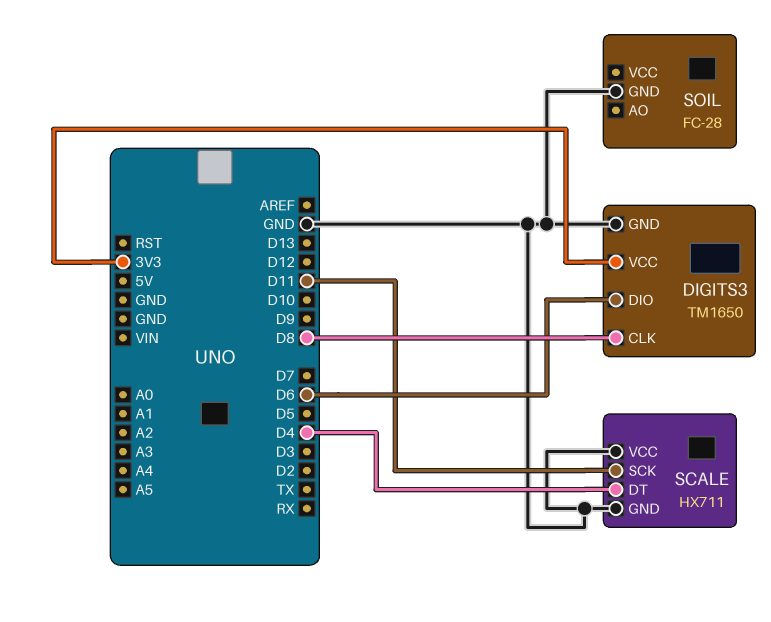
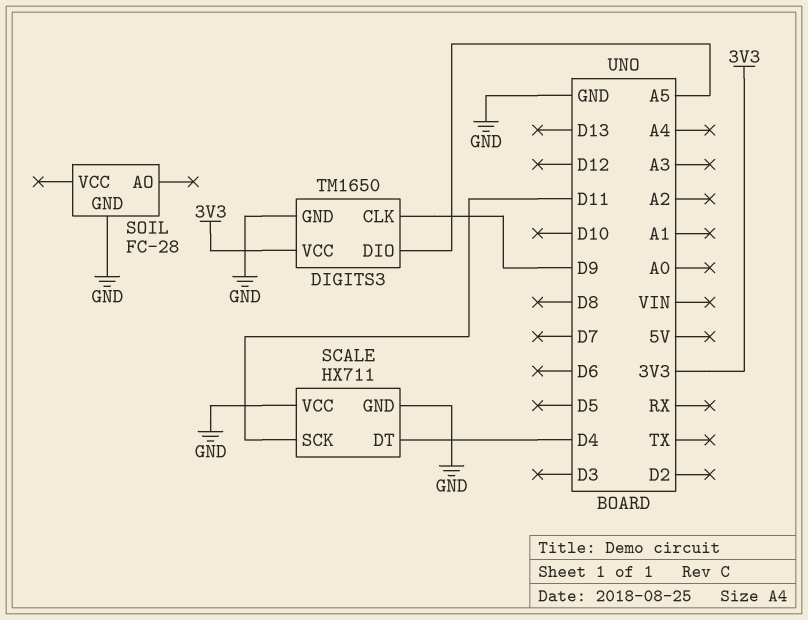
DIGITS3 pin CLK: D8 -> D9
DIGITS3 pin DIO: D6 -> A5

